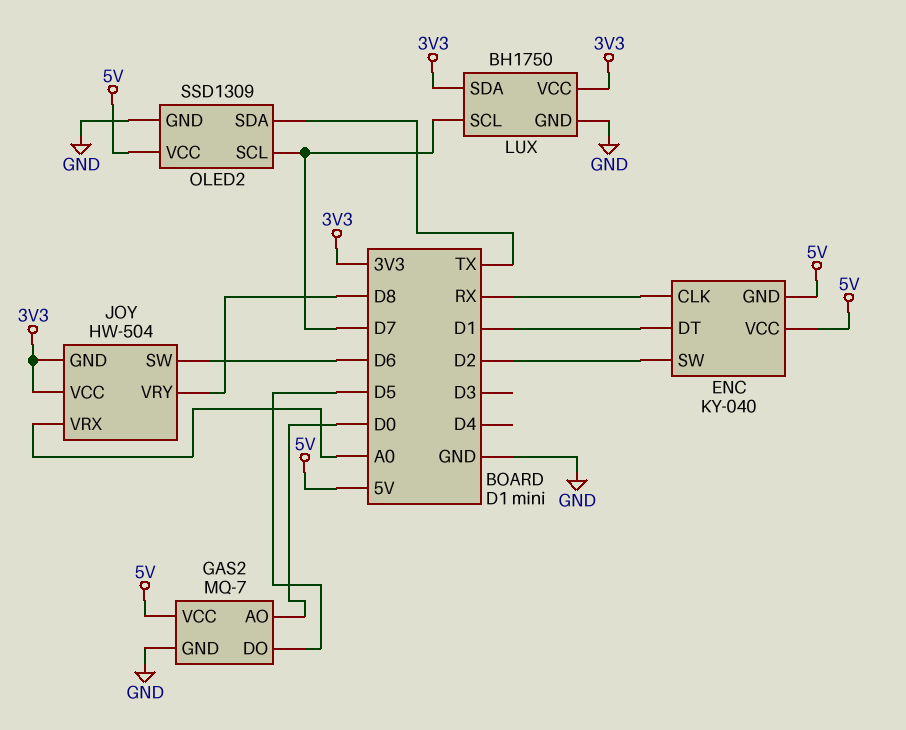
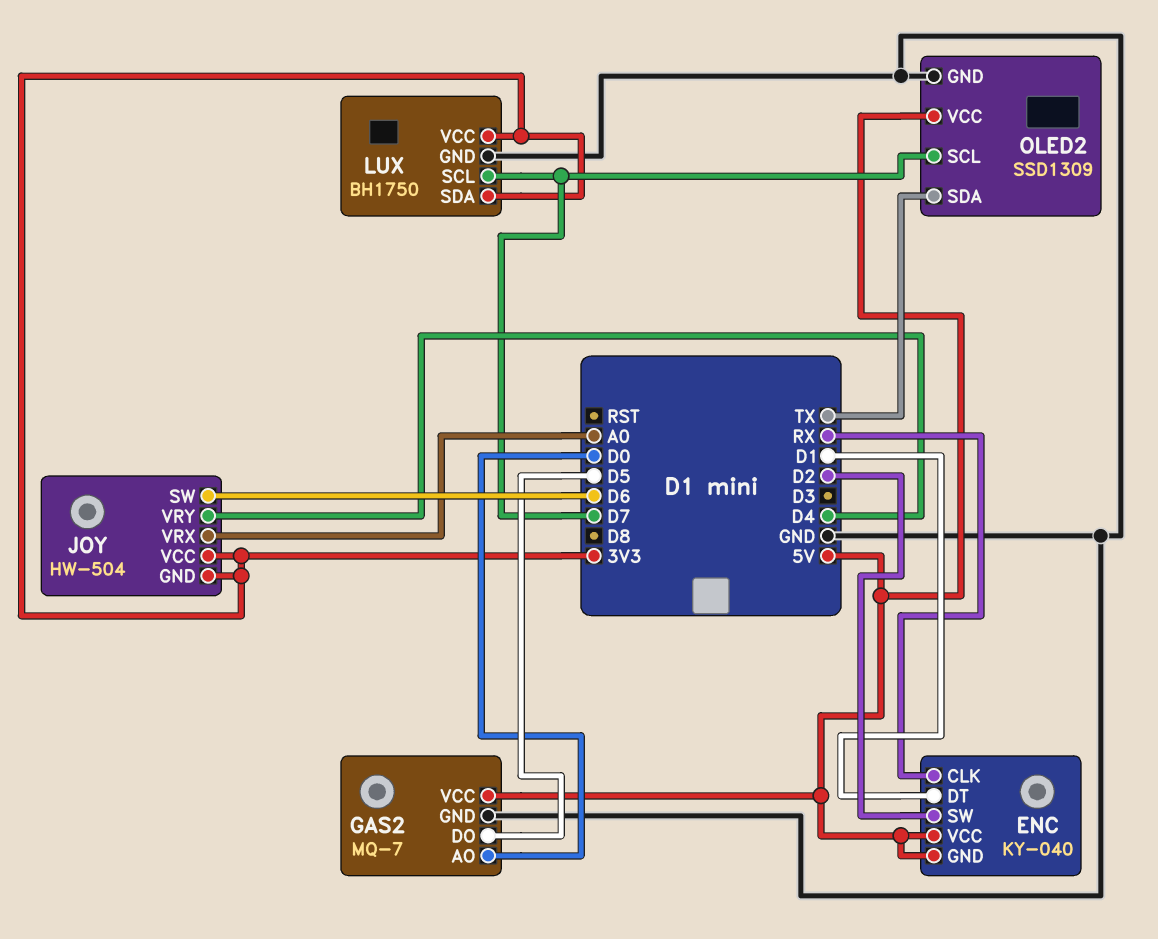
JOY pin VRY: D8 -> D4

